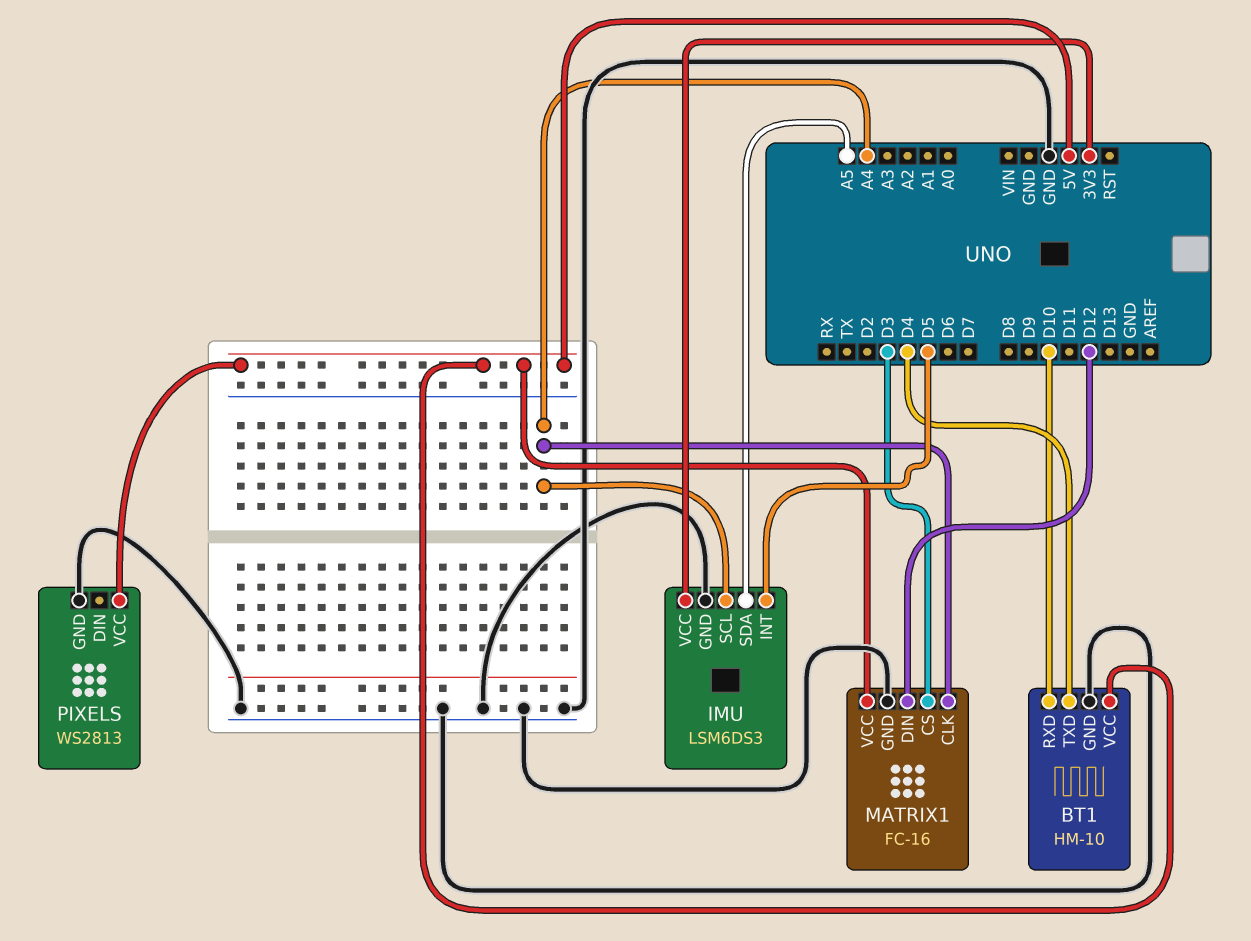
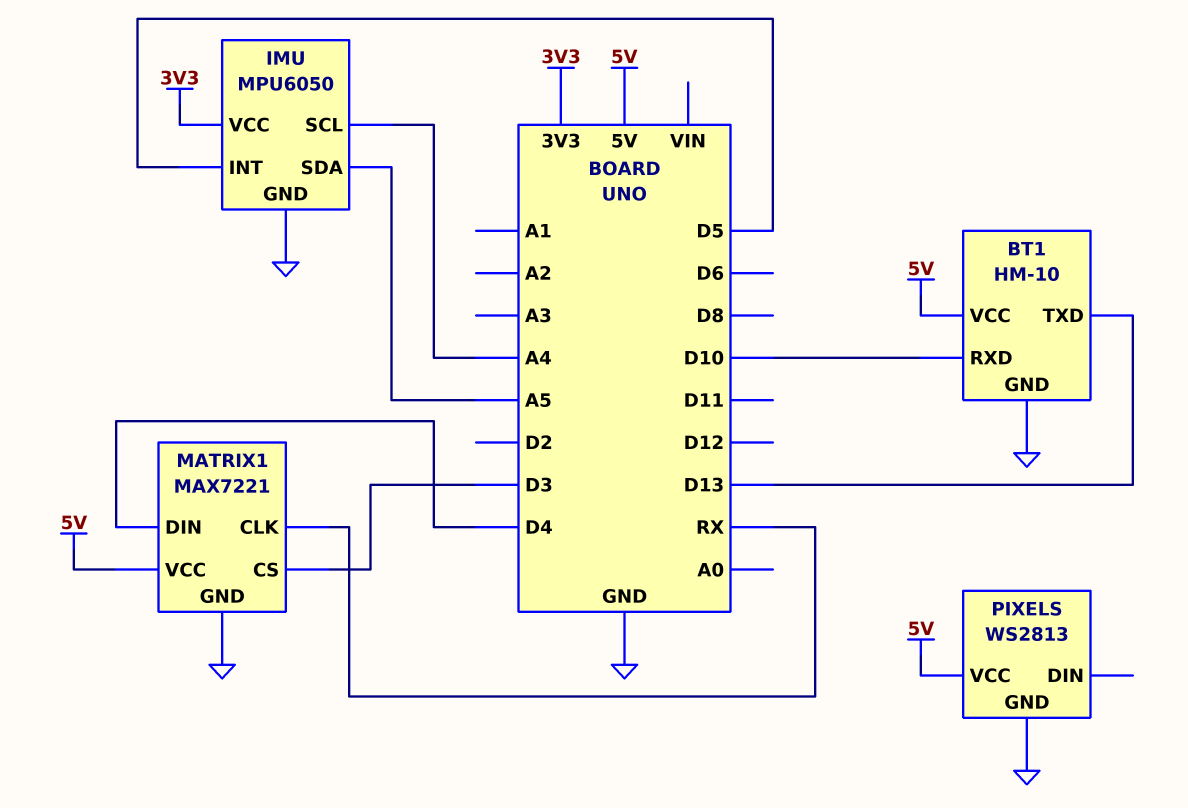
BT1 pin TXD: D4 -> D13
IMU: LSM6DS3 -> MPU6050
MATRIX1: FC-16 -> MAX7221
MATRIX1 pin CLK: A4 -> RX
MATRIX1 pin DIN: D12 -> D4

